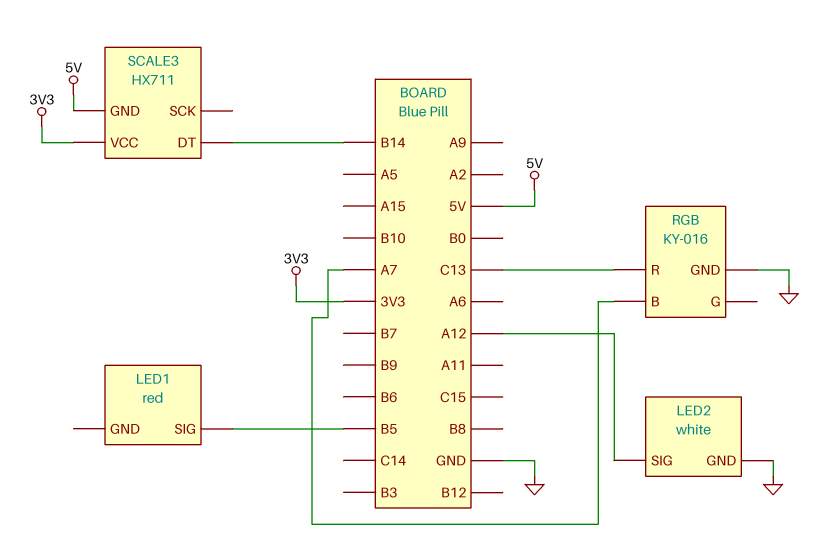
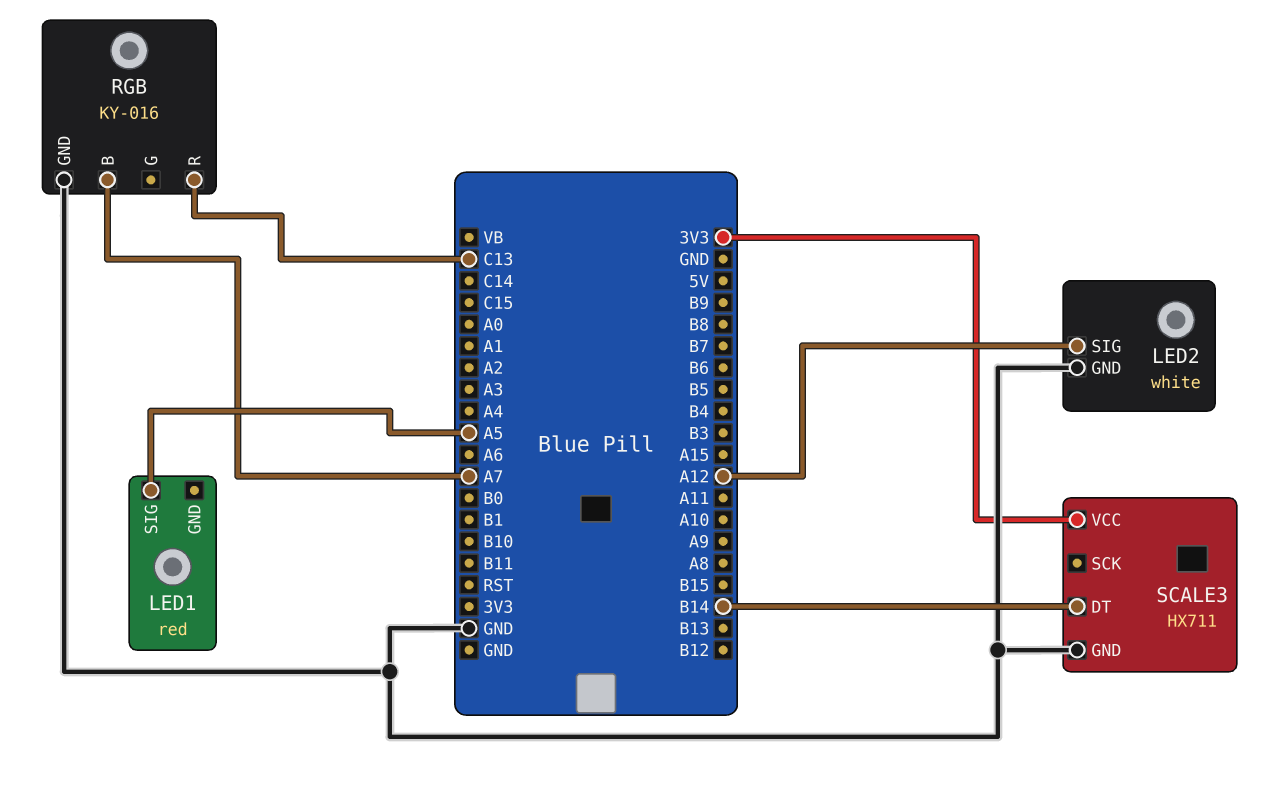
LED1 pin SIG: B5 -> A5
SCALE3 pin GND: 5V -> GND

